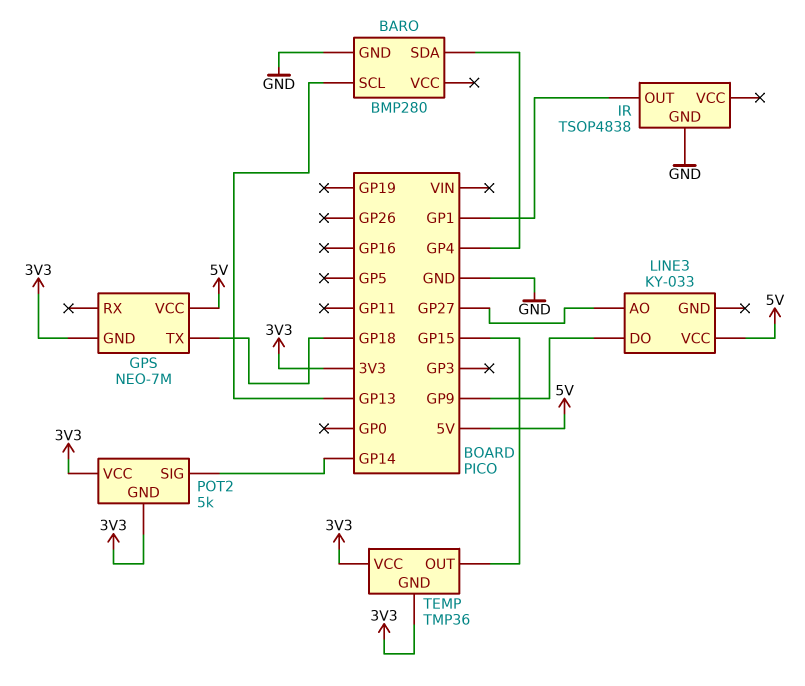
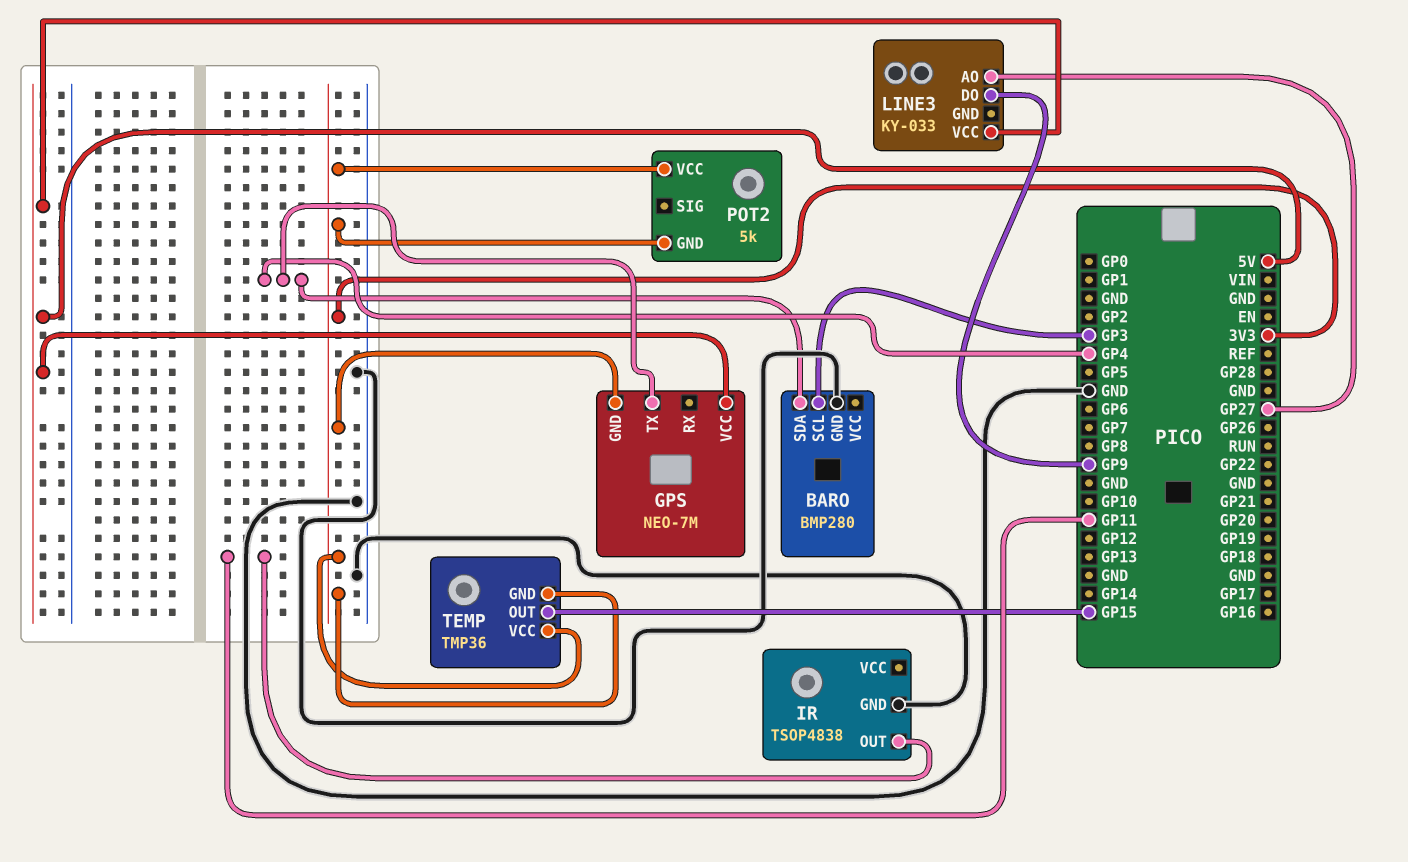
BARO pin SCL: GP13 -> GP3
GPS pin TX: GP18 -> GP4
IR pin OUT: GP1 -> GP11
POT2 pin SIG: GP14 -> none

